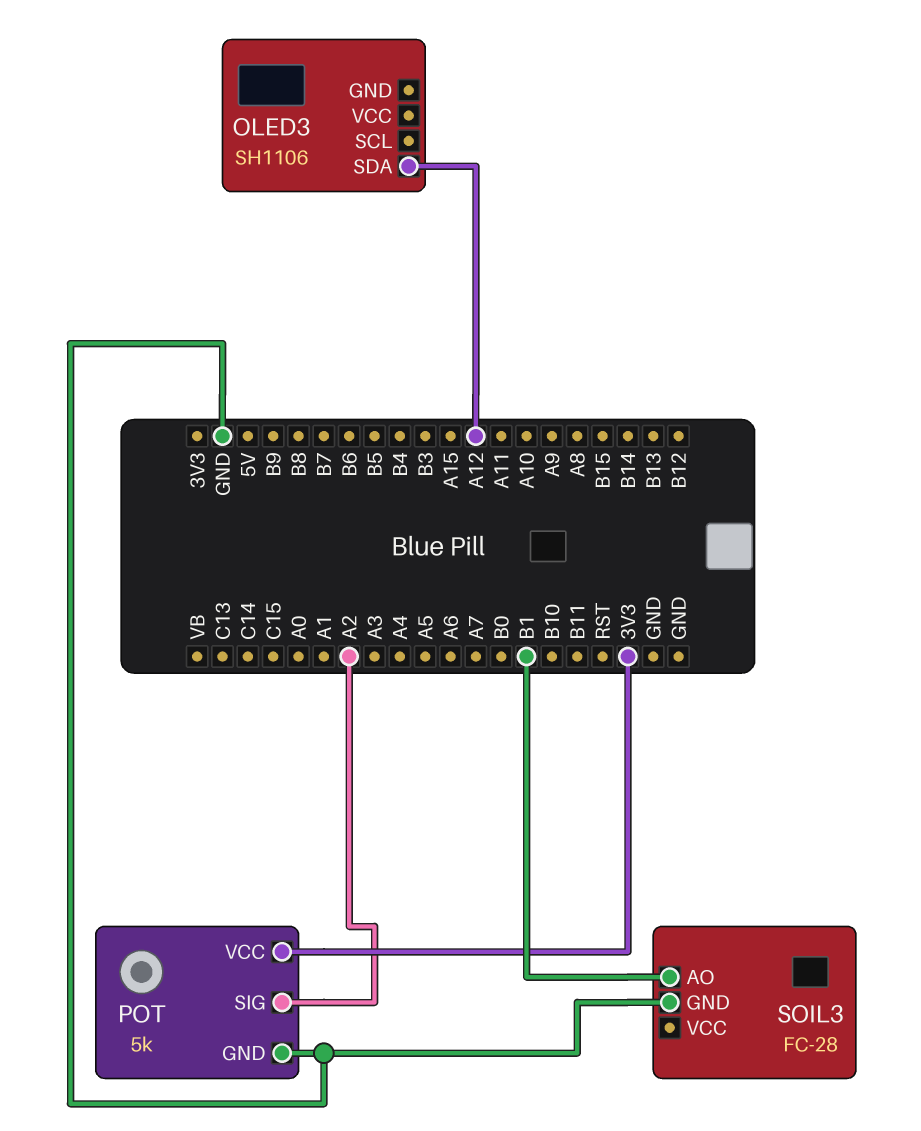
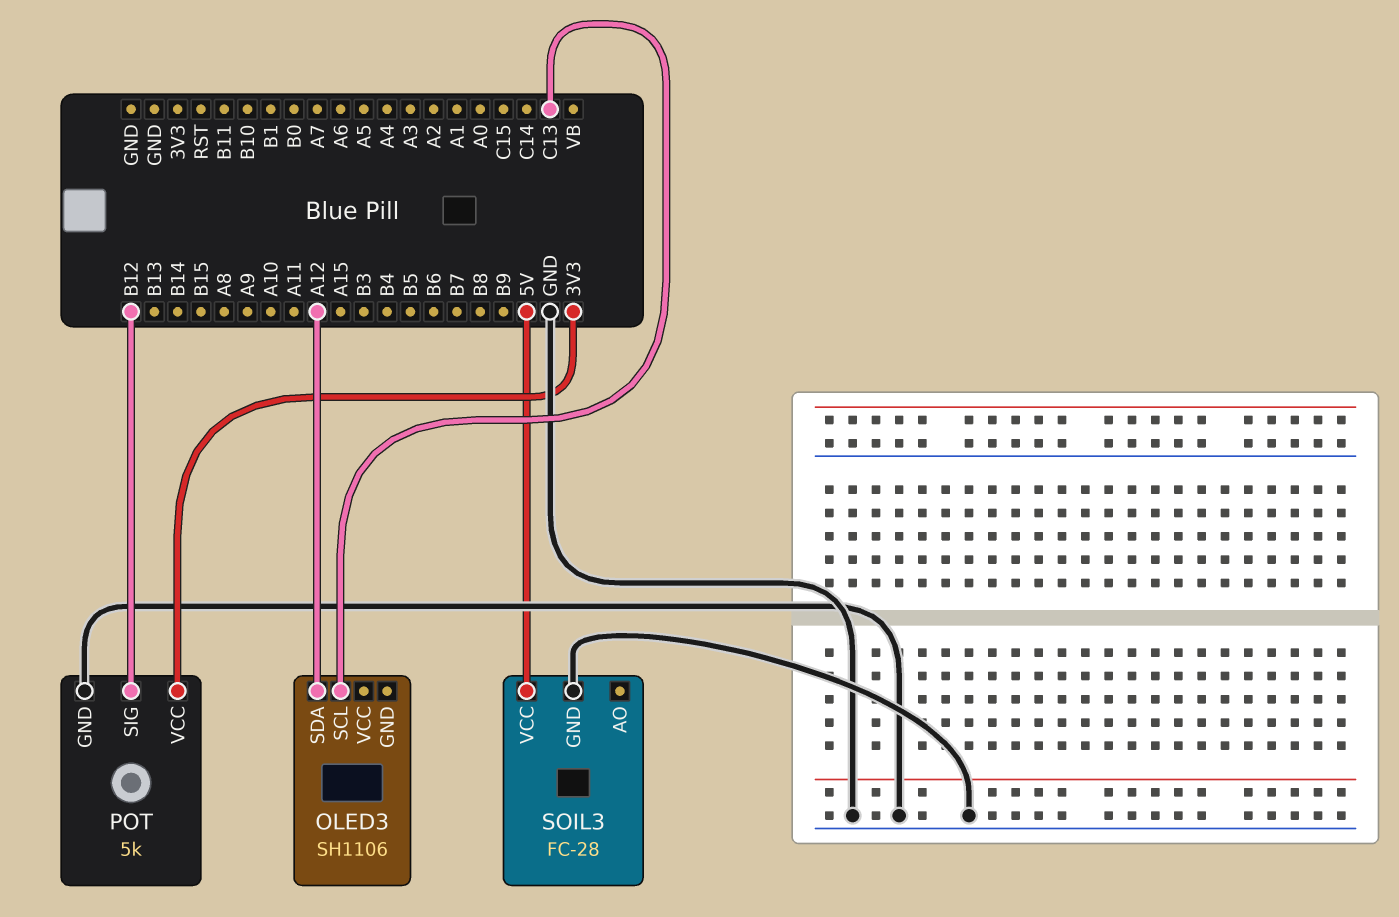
OLED3 pin SCL: none -> C13
POT pin SIG: A2 -> B12
SOIL3 pin AO: B1 -> none
SOIL3 pin VCC: none -> 5V

